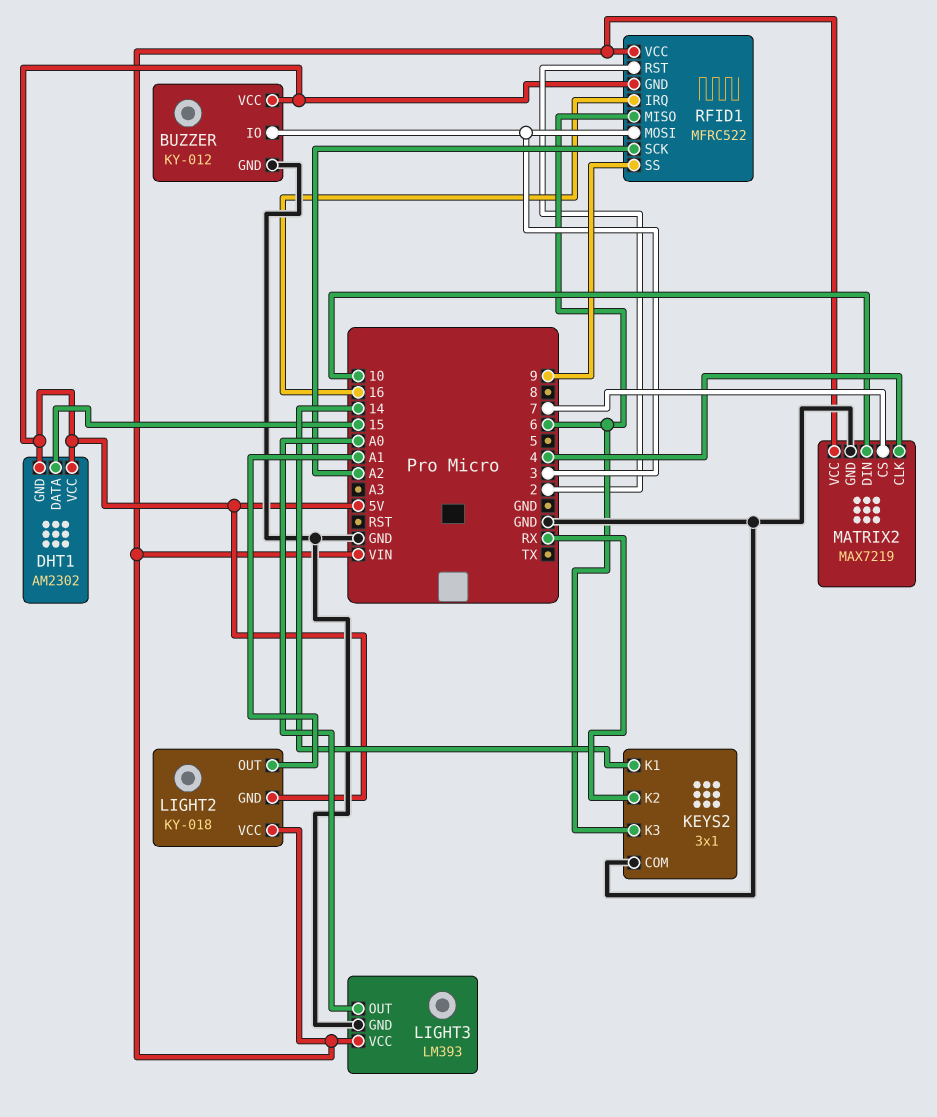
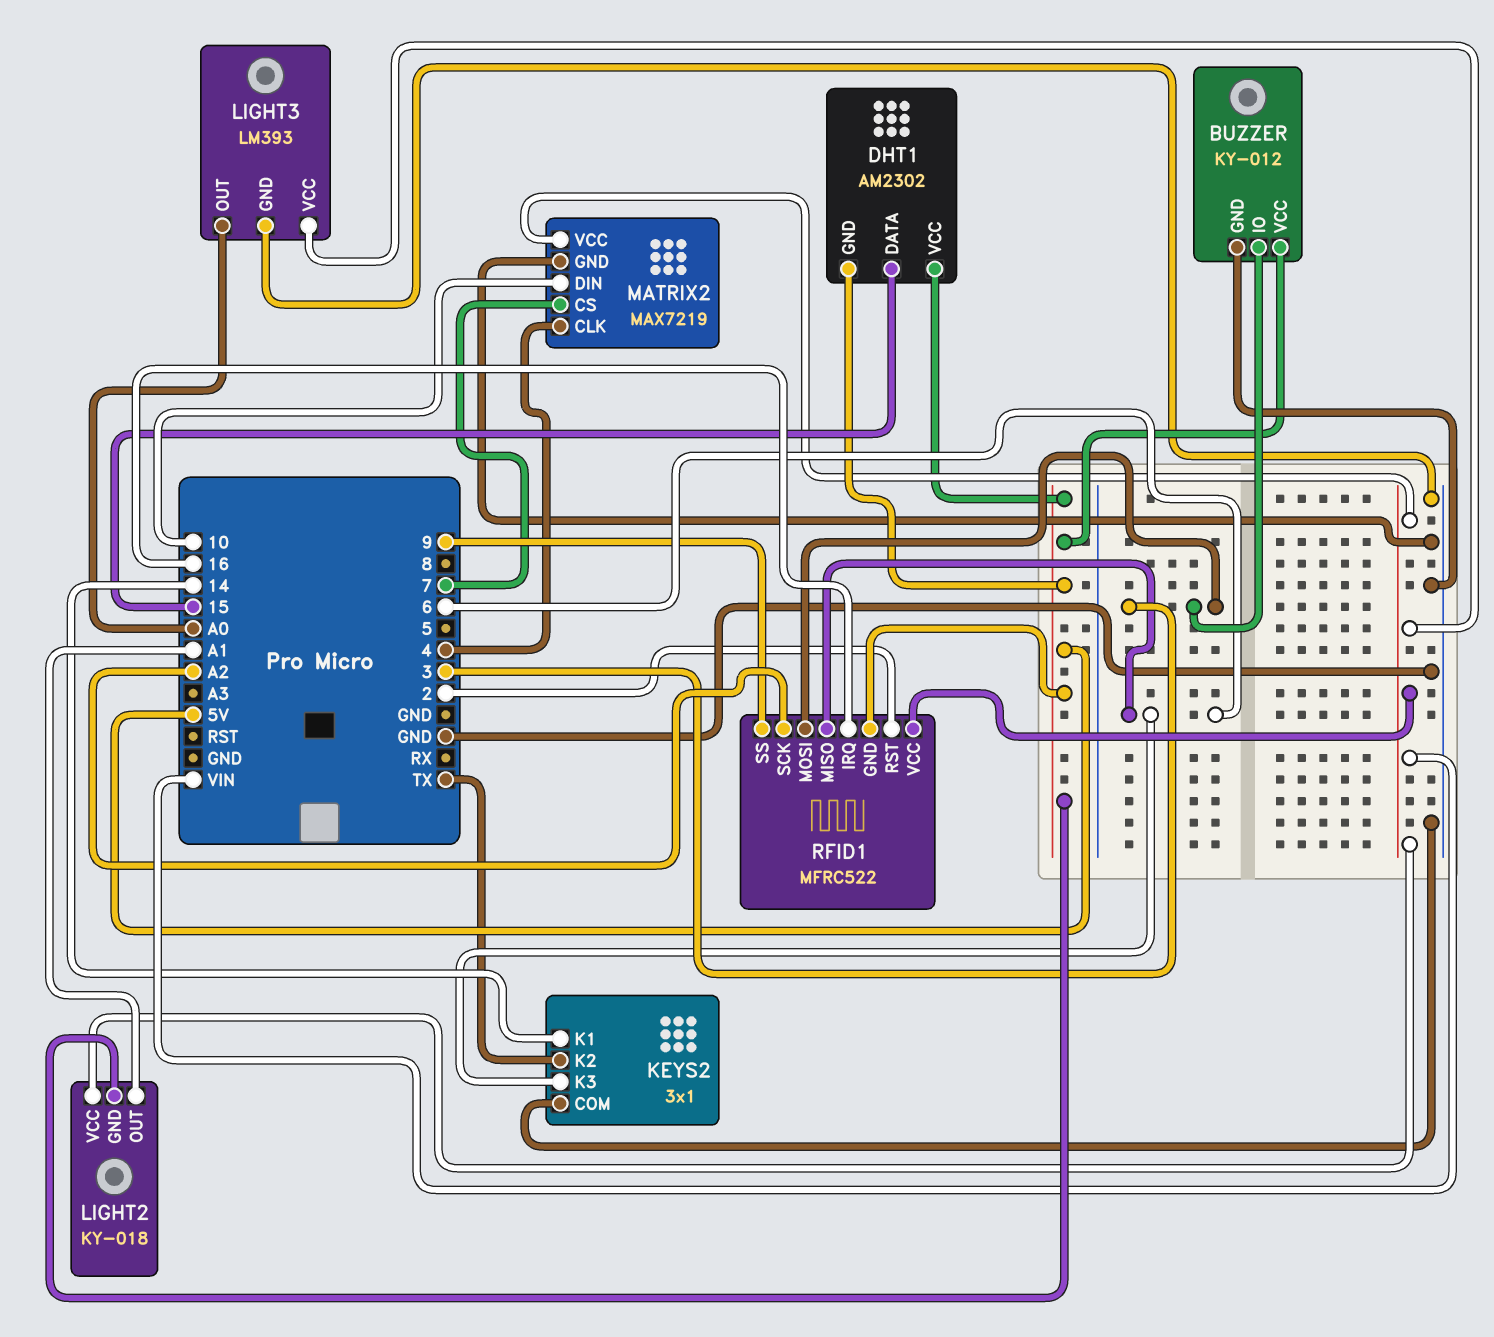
KEYS2 pin K2: RX -> TX

